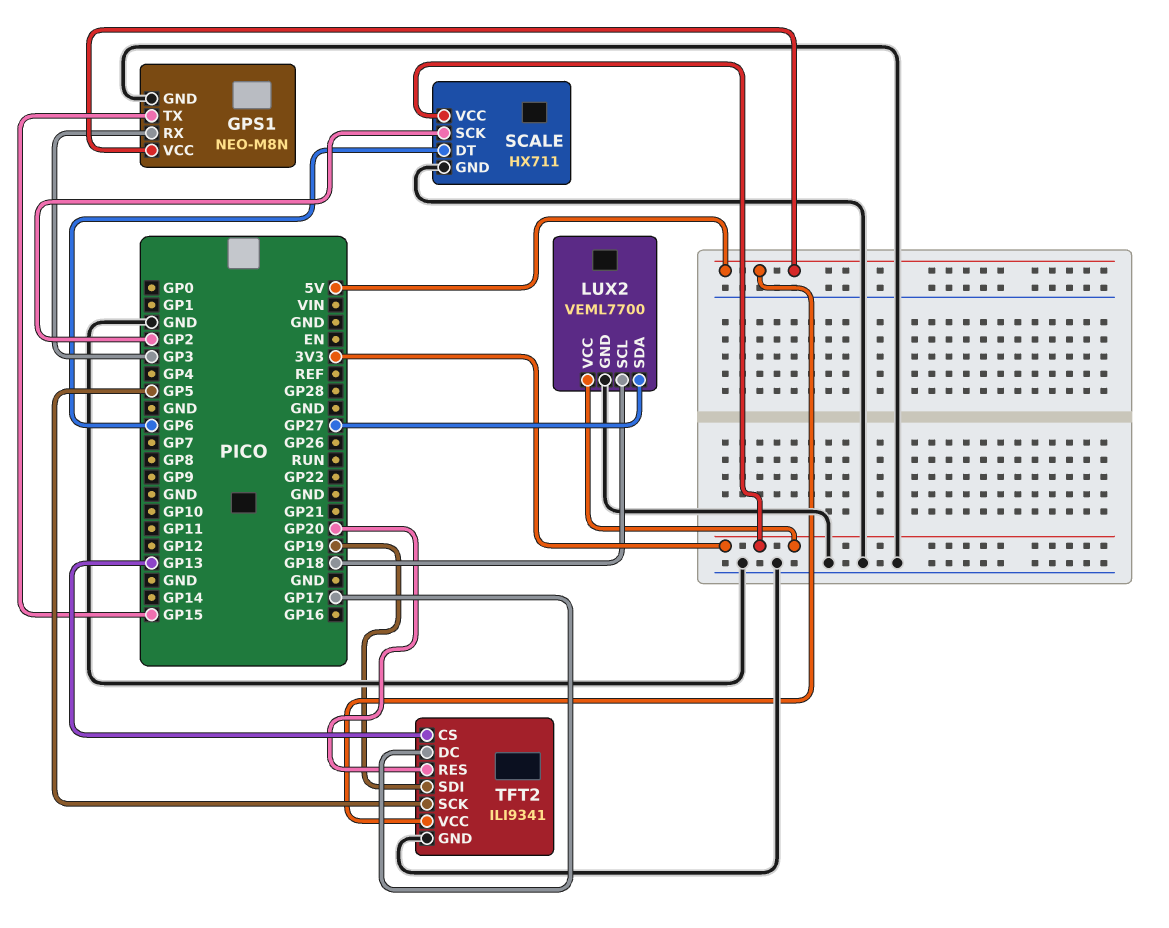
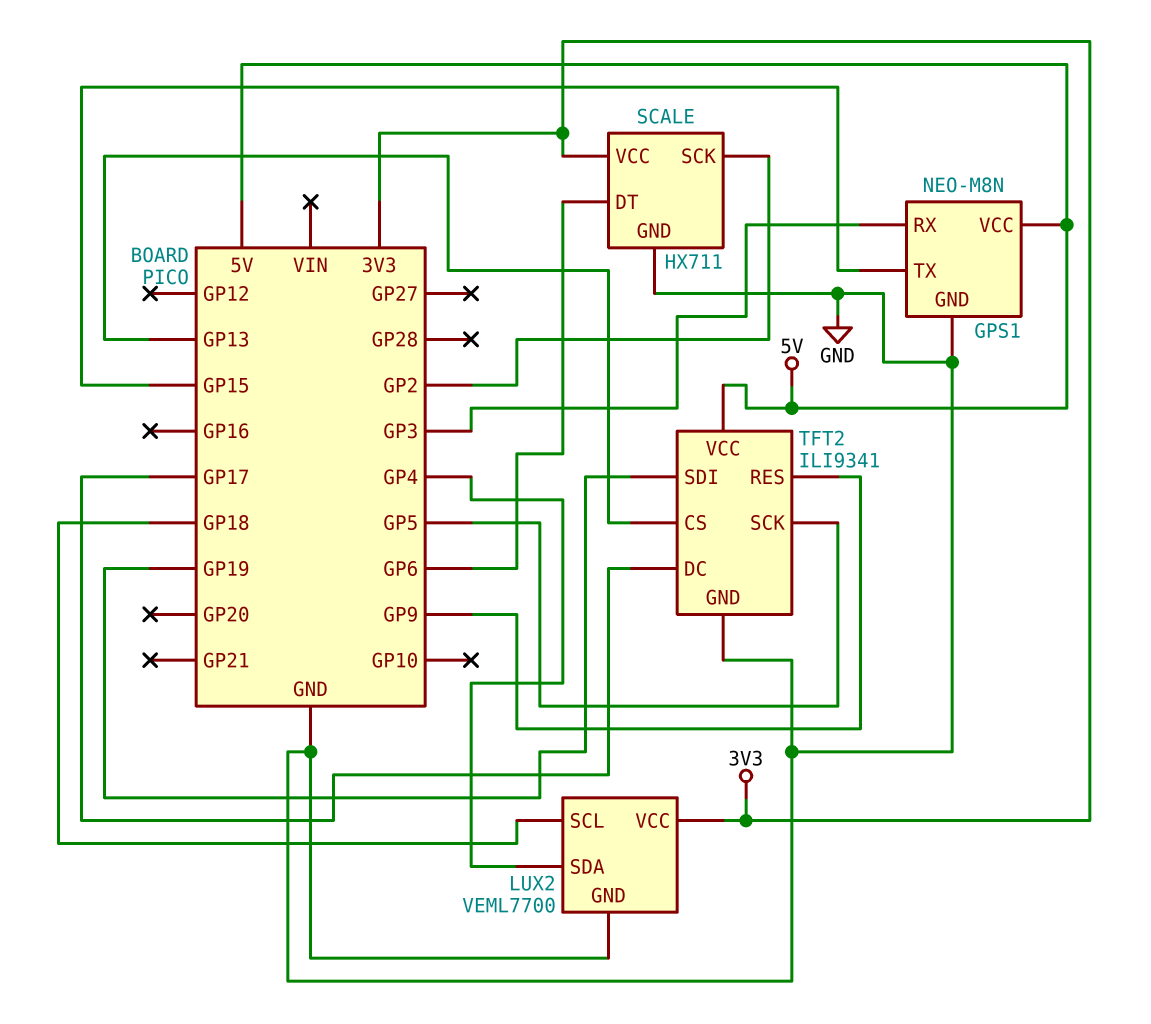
LUX2 pin SDA: GP27 -> GP4
TFT2 pin RES: GP20 -> GP9

